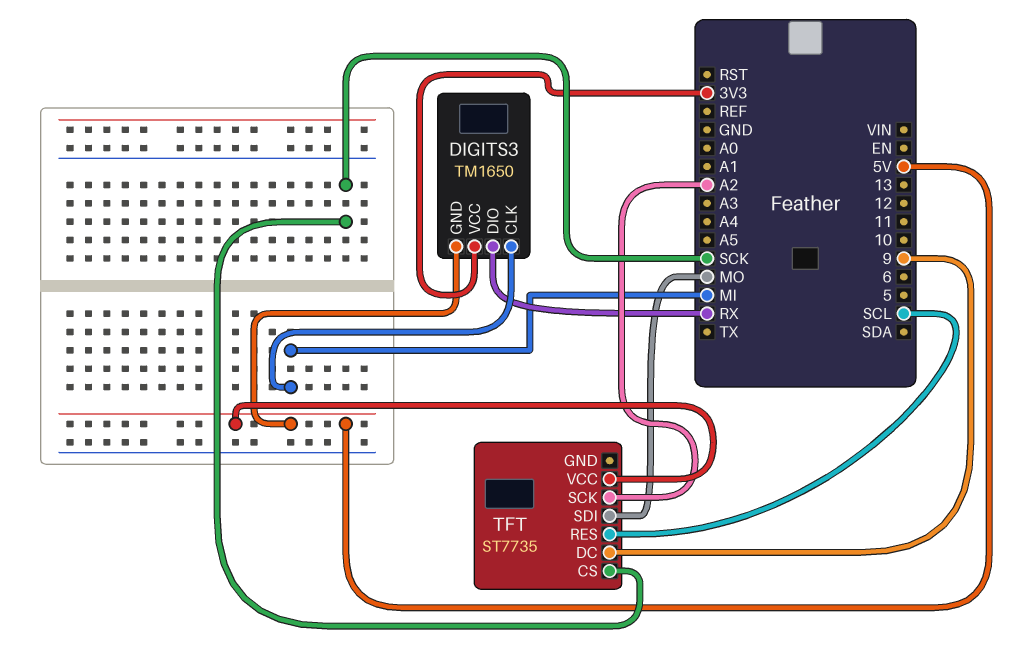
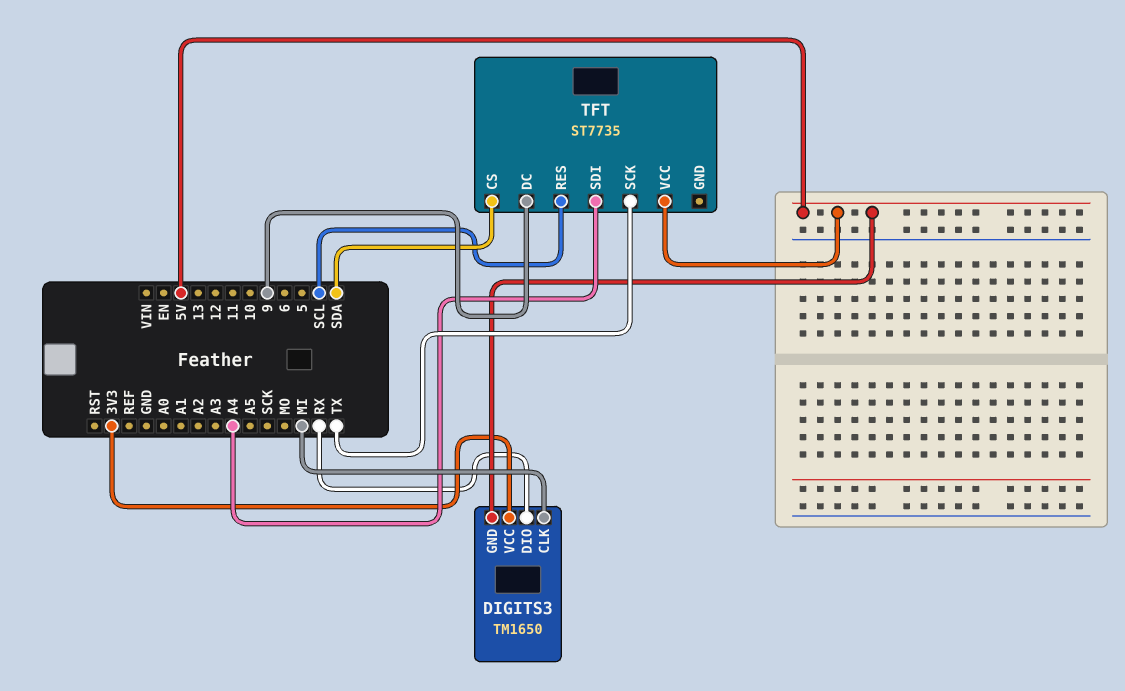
TFT pin CS: SCK -> SDA
TFT pin SCK: A2 -> TX
TFT pin SDI: MO -> A4

